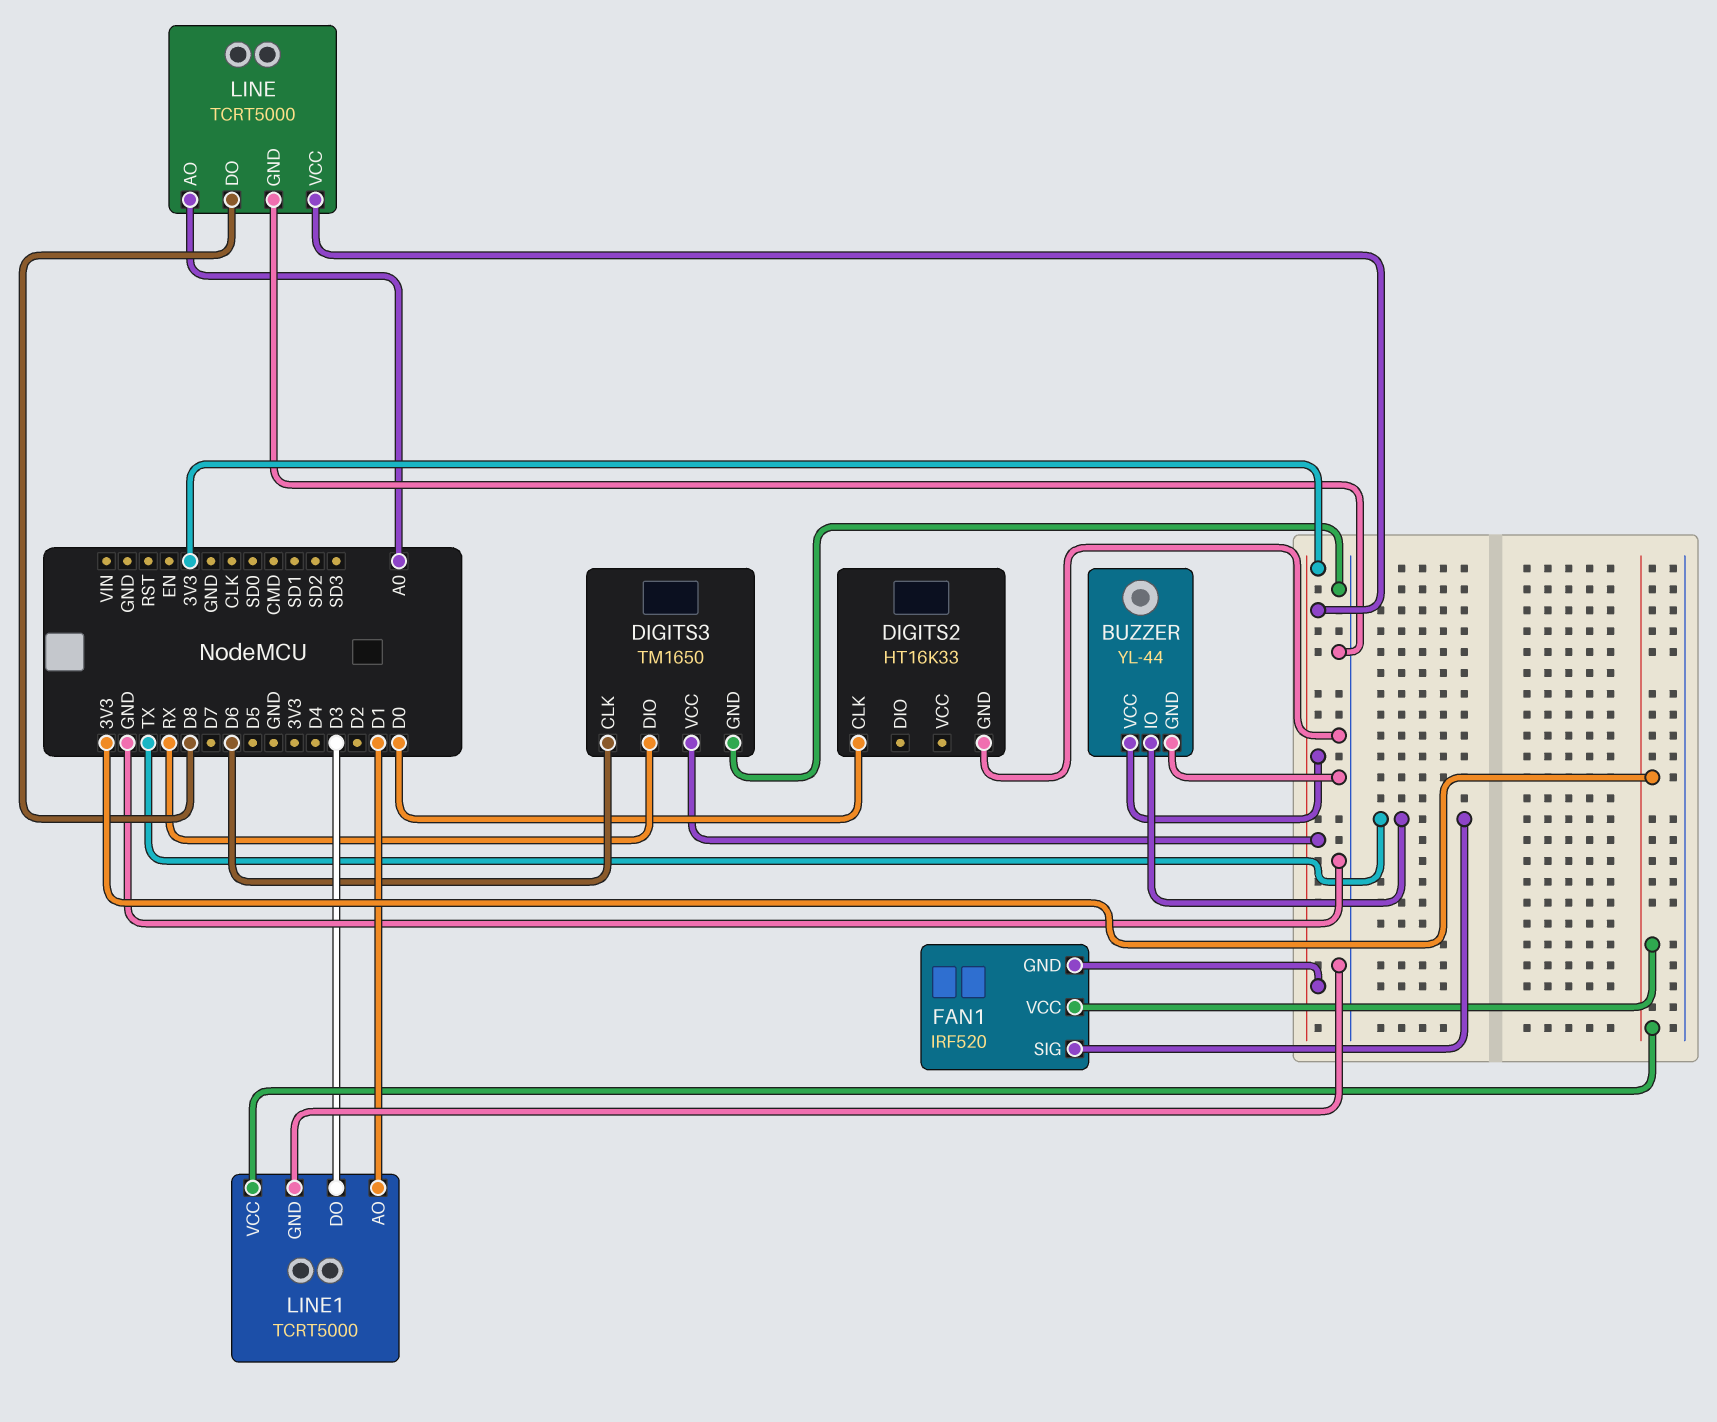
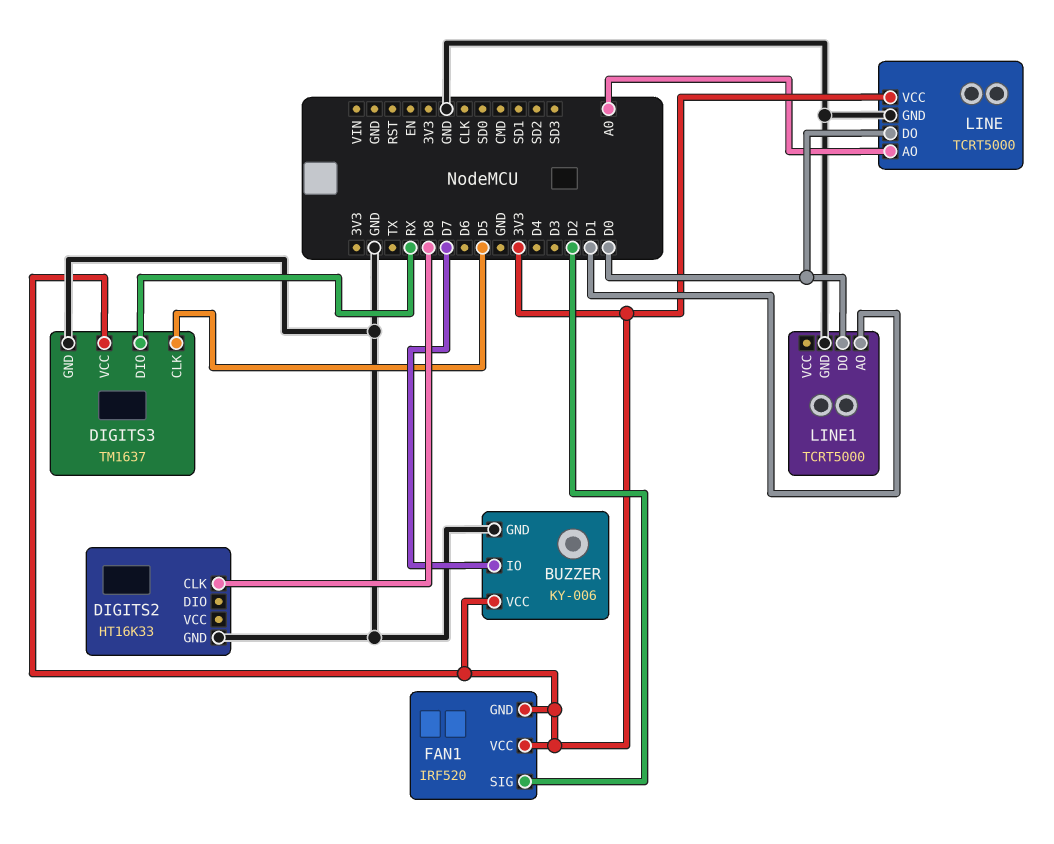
BUZZER: YL-44 -> KY-006
BUZZER pin IO: TX -> D7
DIGITS2 pin CLK: D0 -> D8
DIGITS3: TM1650 -> TM1637
DIGITS3 pin CLK: D6 -> D5
FAN1 pin SIG: TX -> D2
LINE pin DO: D8 -> D0
LINE1 pin DO: D3 -> D0
LINE1 pin VCC: 3V3 -> none

